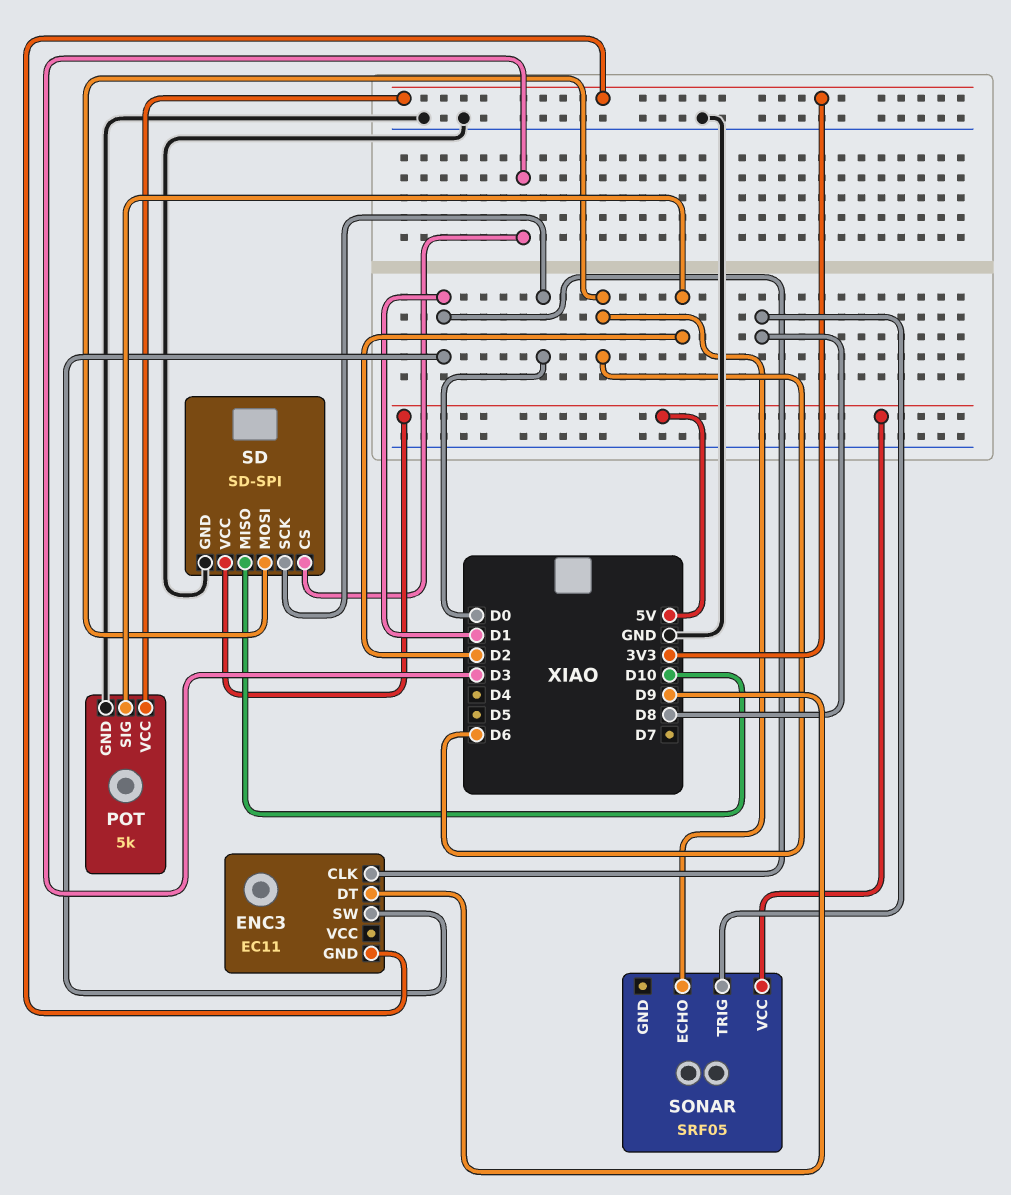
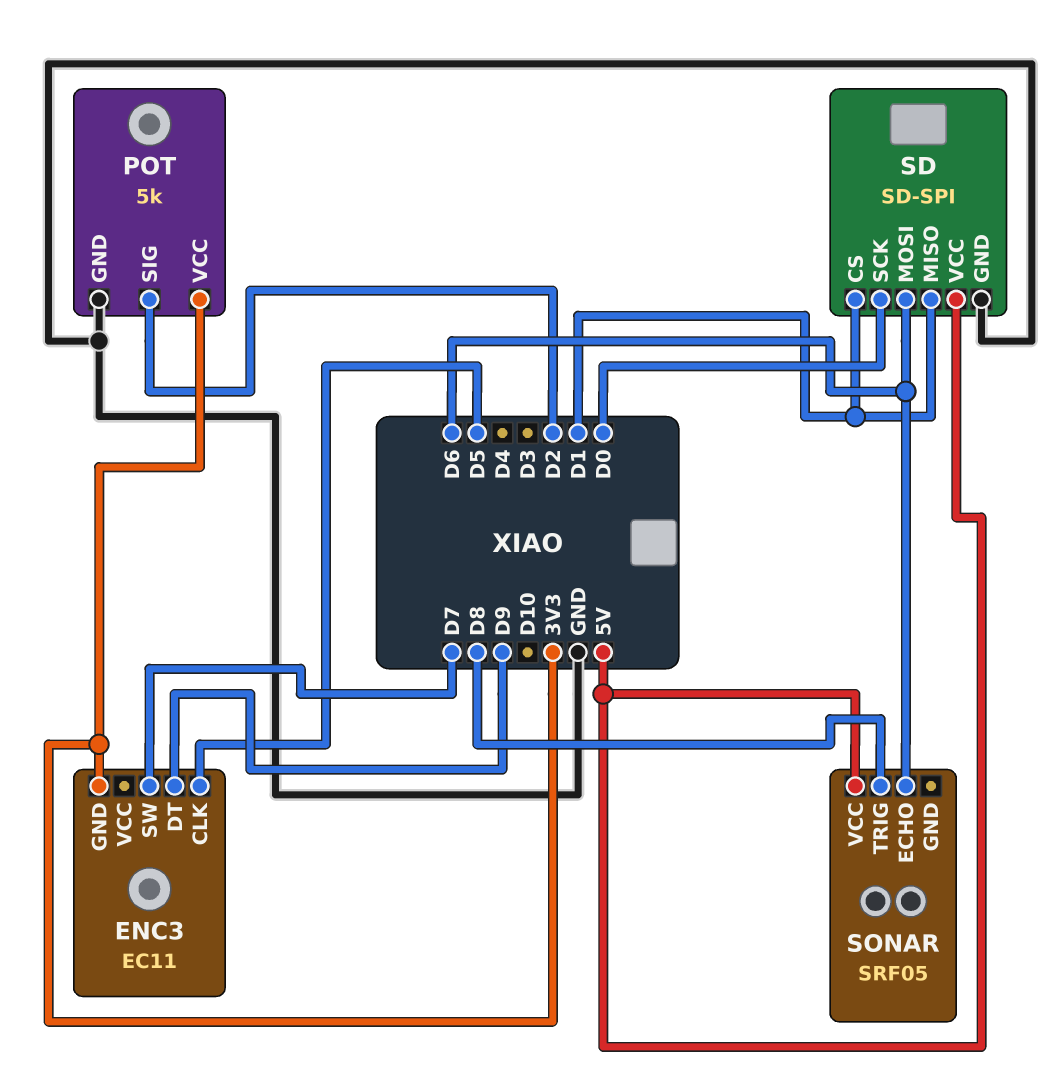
ENC3 pin CLK: D1 -> D5
ENC3 pin SW: D1 -> D7
SD pin CS: D3 -> D1
SD pin MISO: D10 -> D1

